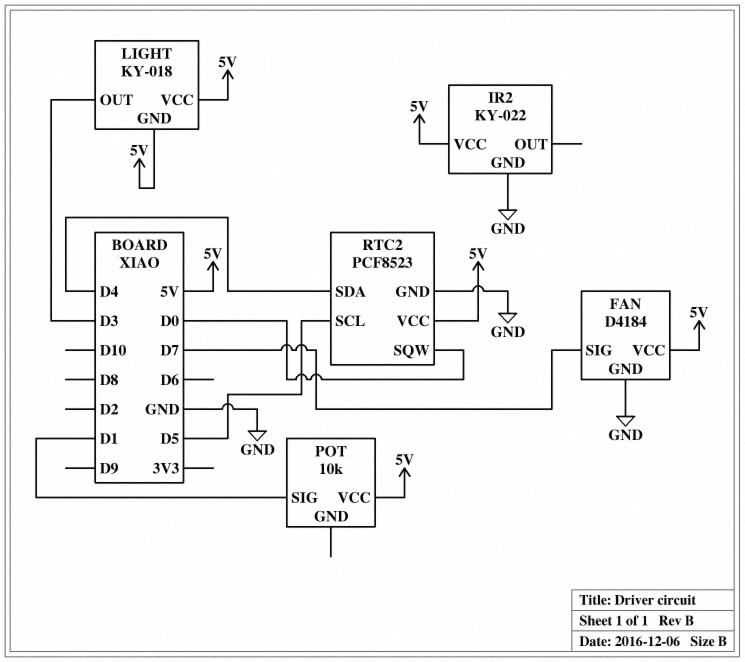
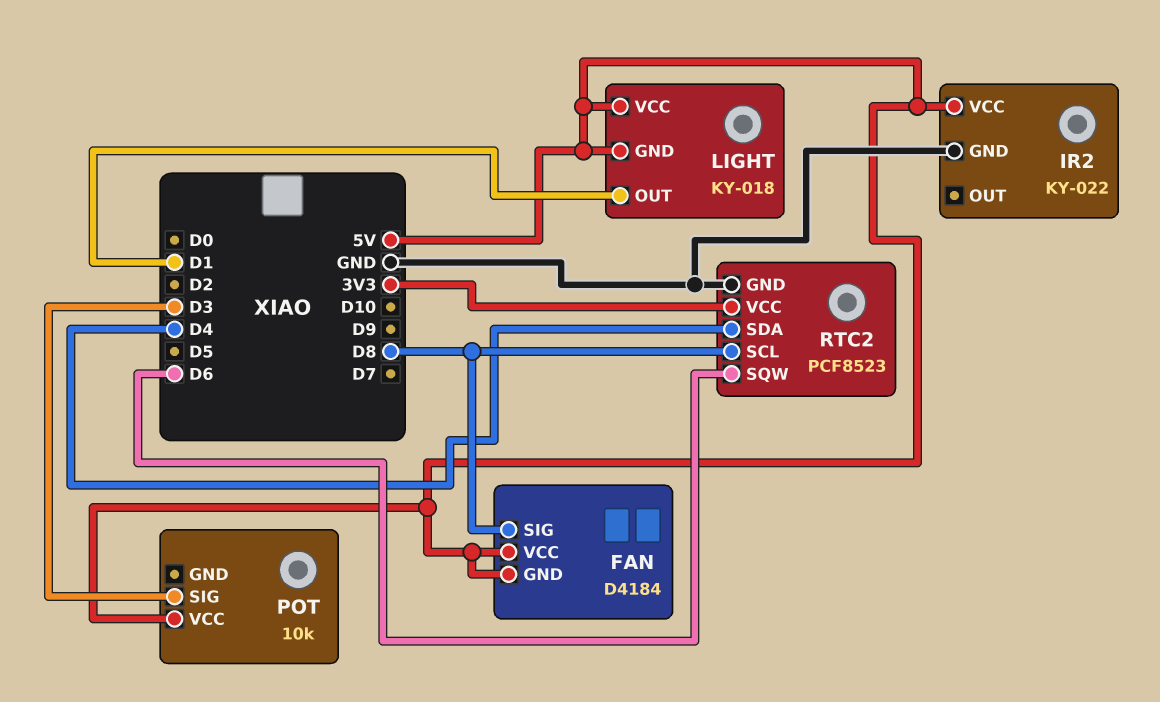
FAN pin GND: GND -> 5V
FAN pin SIG: D7 -> D8
LIGHT pin OUT: D3 -> D1
POT pin SIG: D1 -> D3
RTC2 pin SCL: D5 -> D8
RTC2 pin SQW: D0 -> D6
RTC2 pin VCC: 5V -> 3V3

